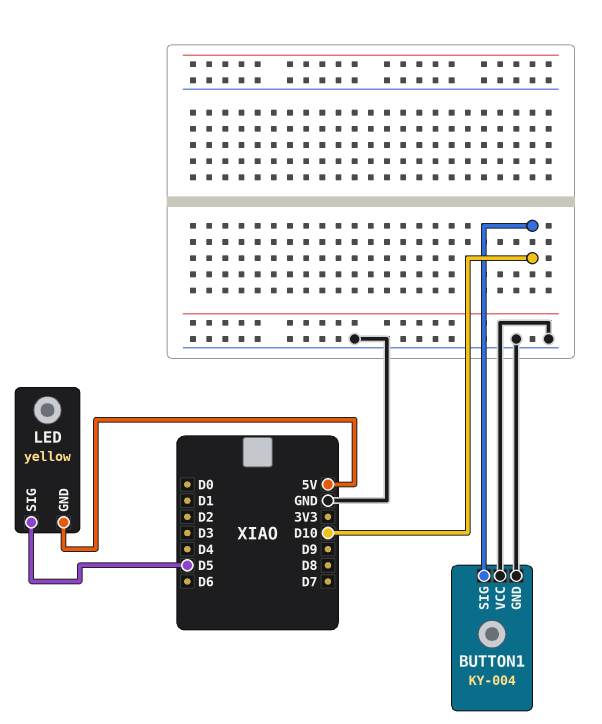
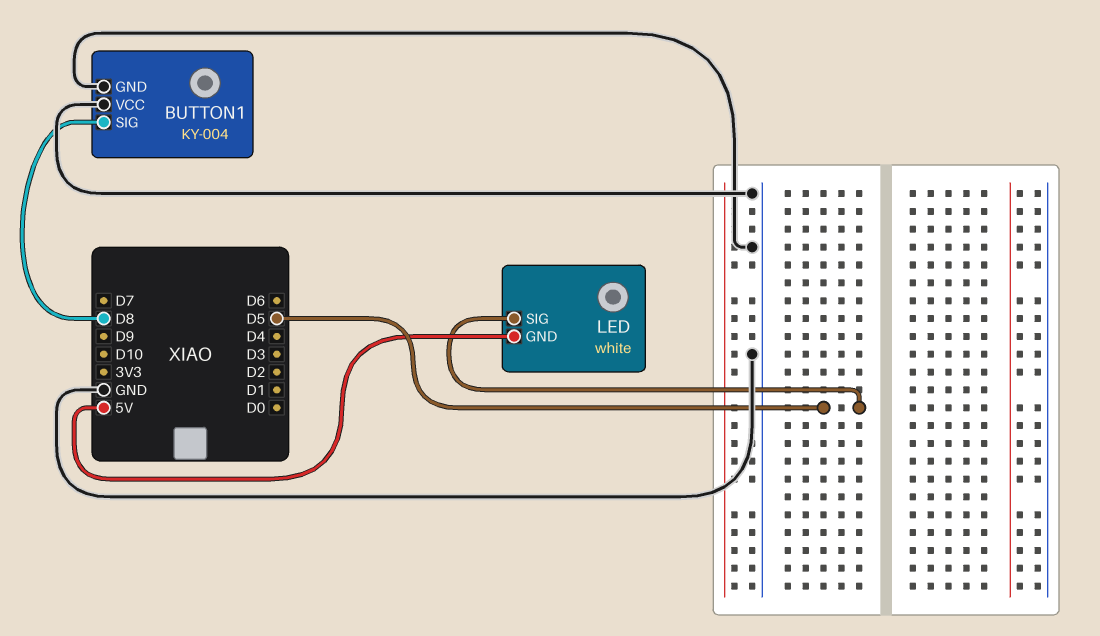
BUTTON1 pin SIG: D10 -> D8
LED: yellow -> white

